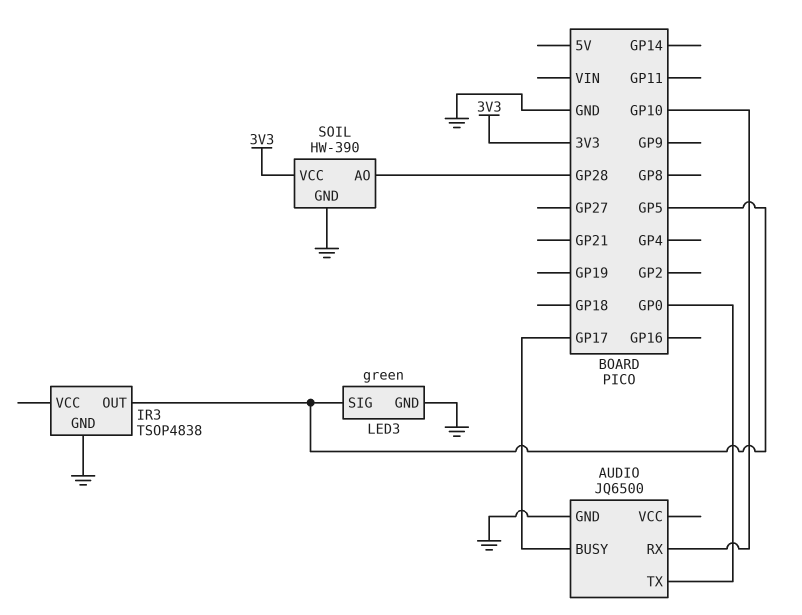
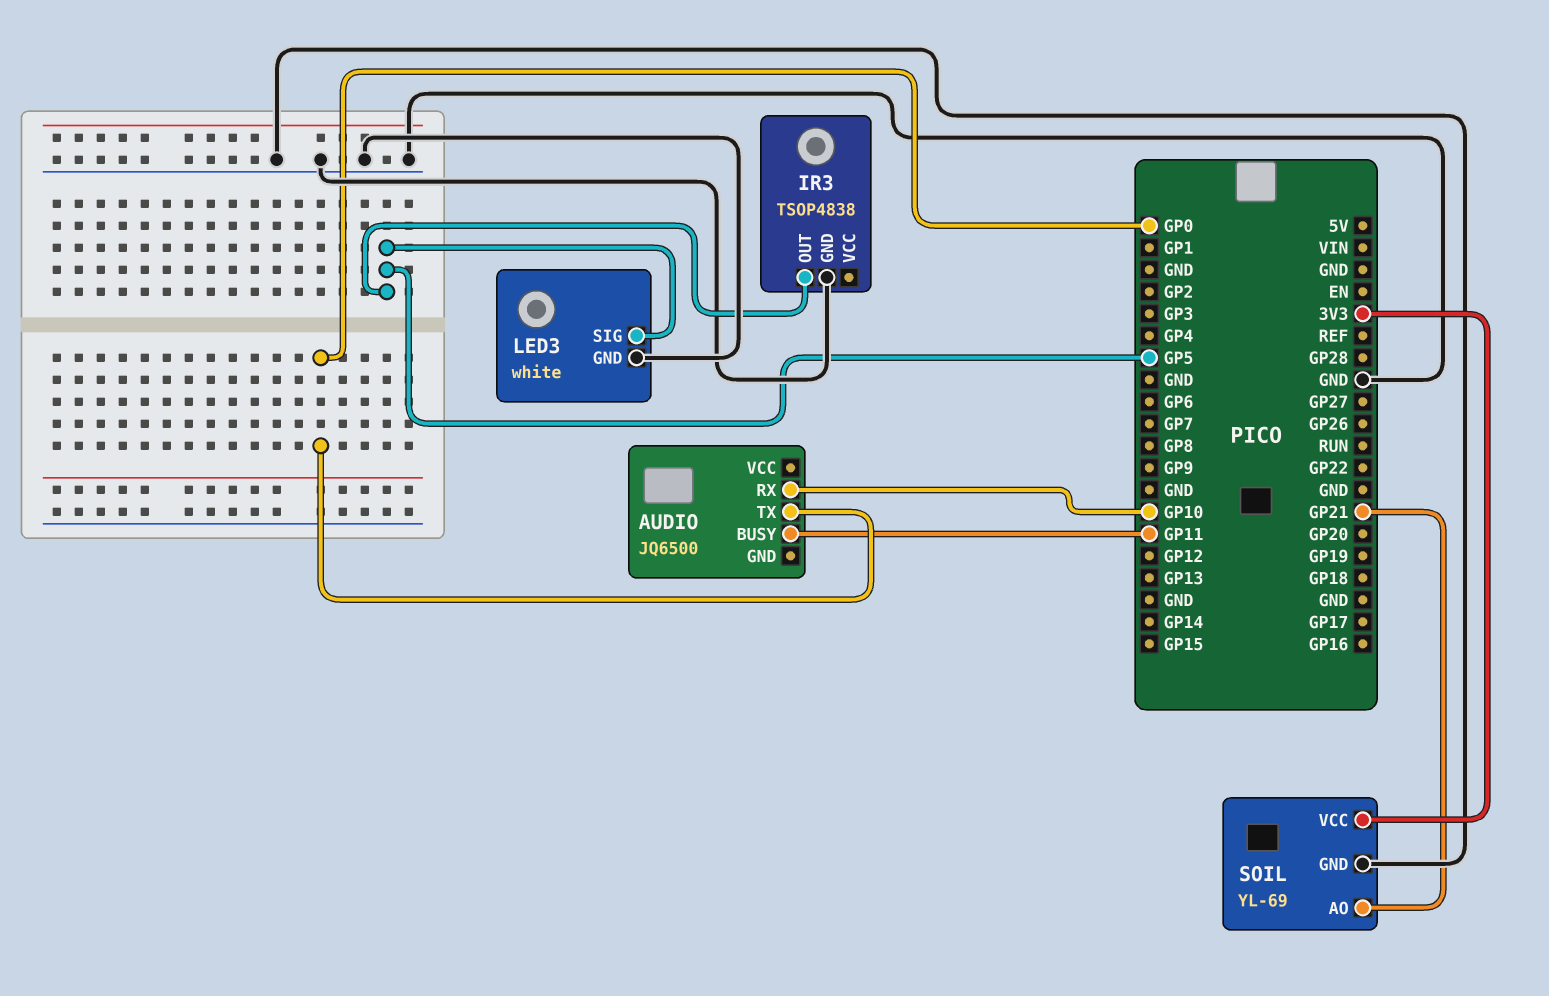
AUDIO pin BUSY: GP17 -> GP11
AUDIO pin GND: GND -> none
LED3: green -> white
SOIL: HW-390 -> YL-69
SOIL pin AO: GP28 -> GP21

